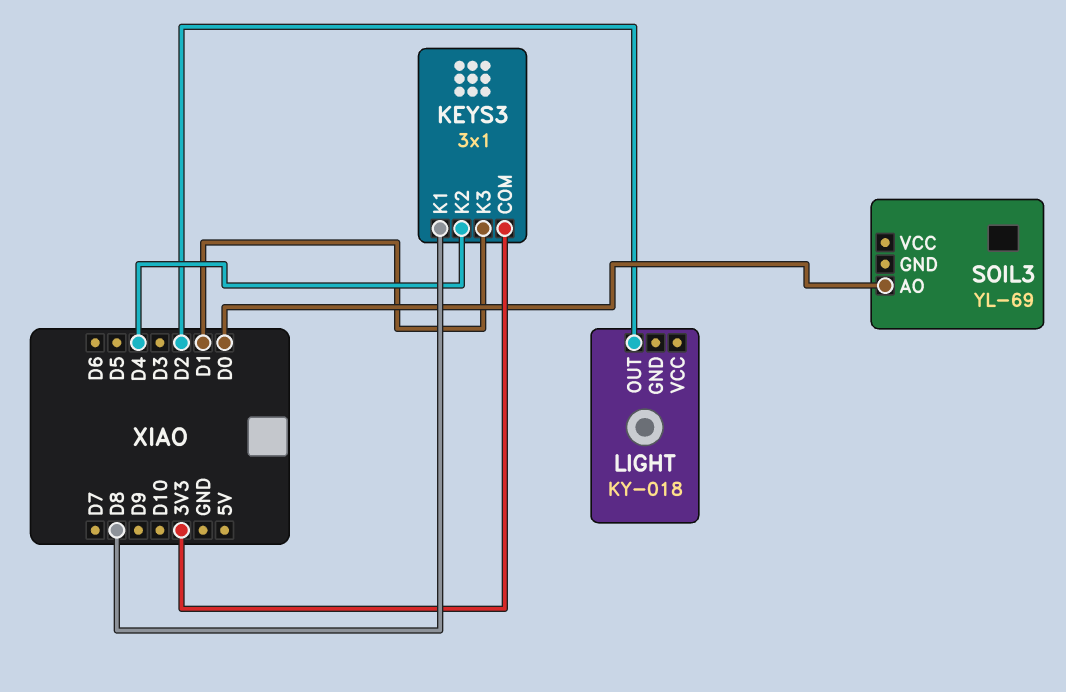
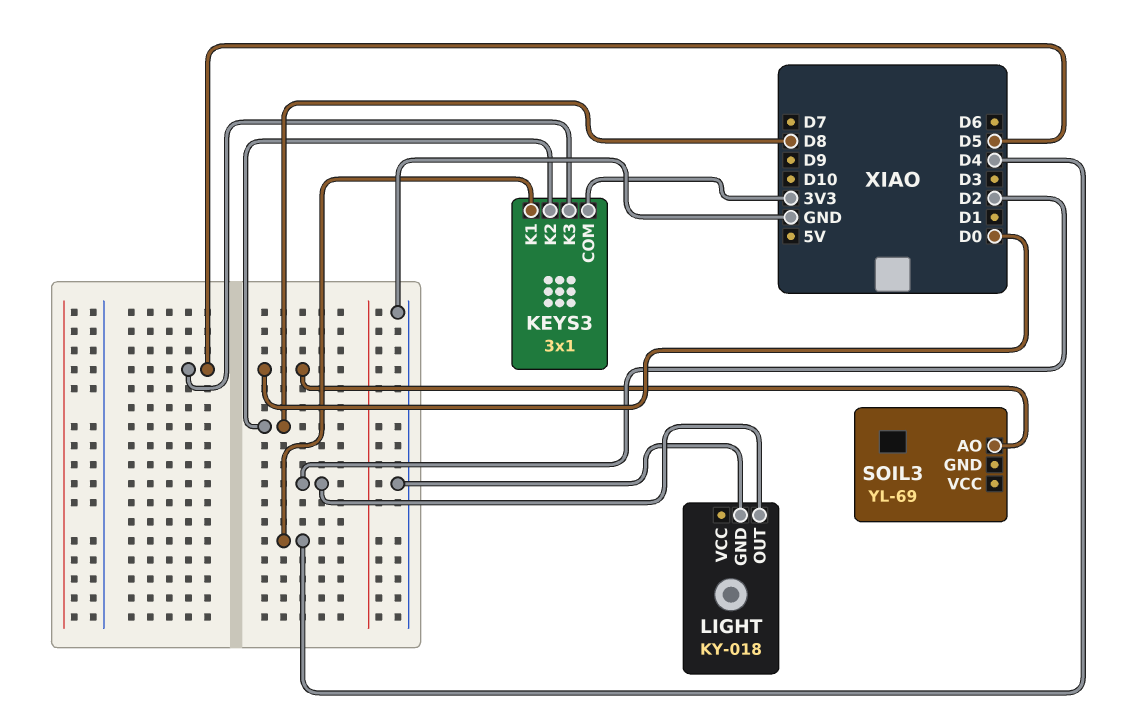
KEYS3 pin K1: D8 -> D4
KEYS3 pin K2: D4 -> D8
KEYS3 pin K3: D1 -> D5
LIGHT pin GND: none -> GND

